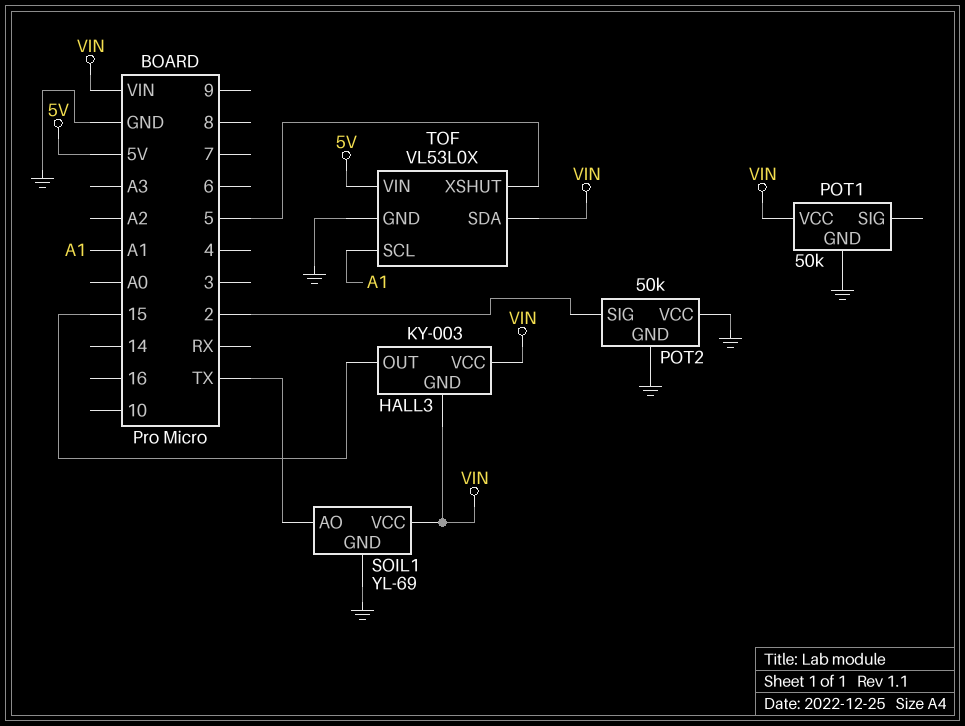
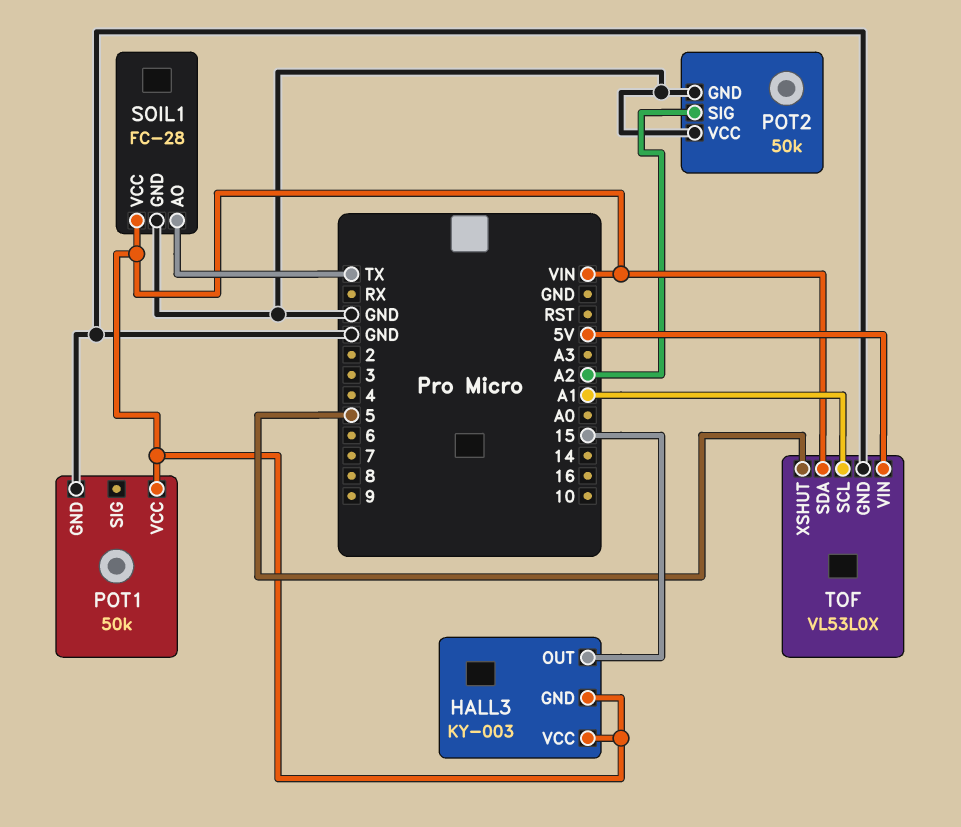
POT2 pin SIG: 2 -> A2
SOIL1: YL-69 -> FC-28

